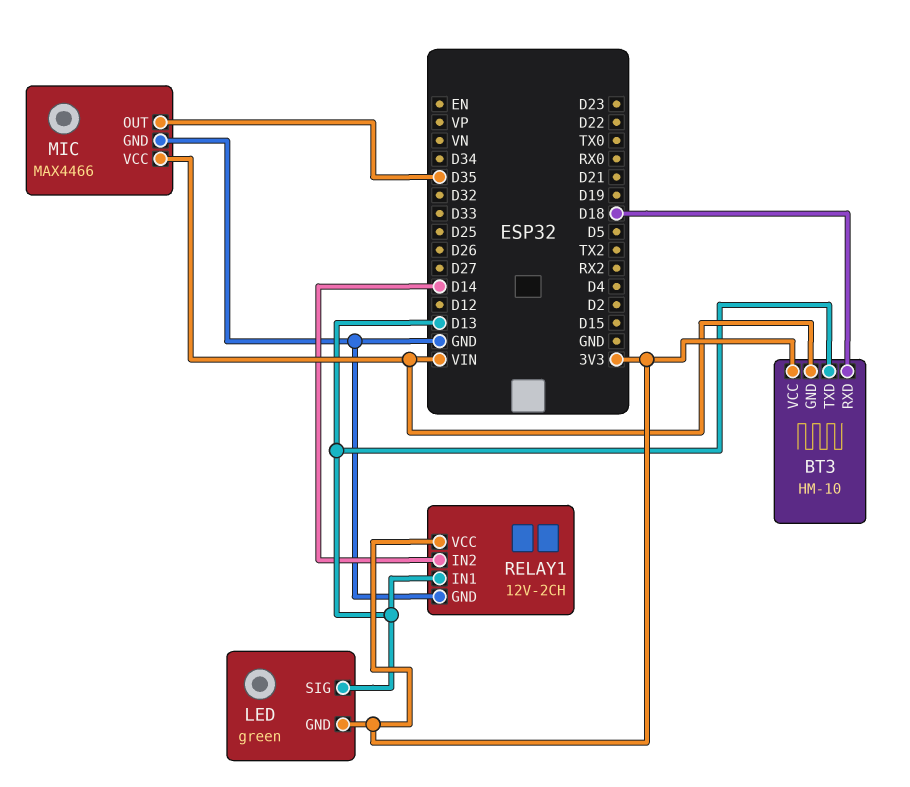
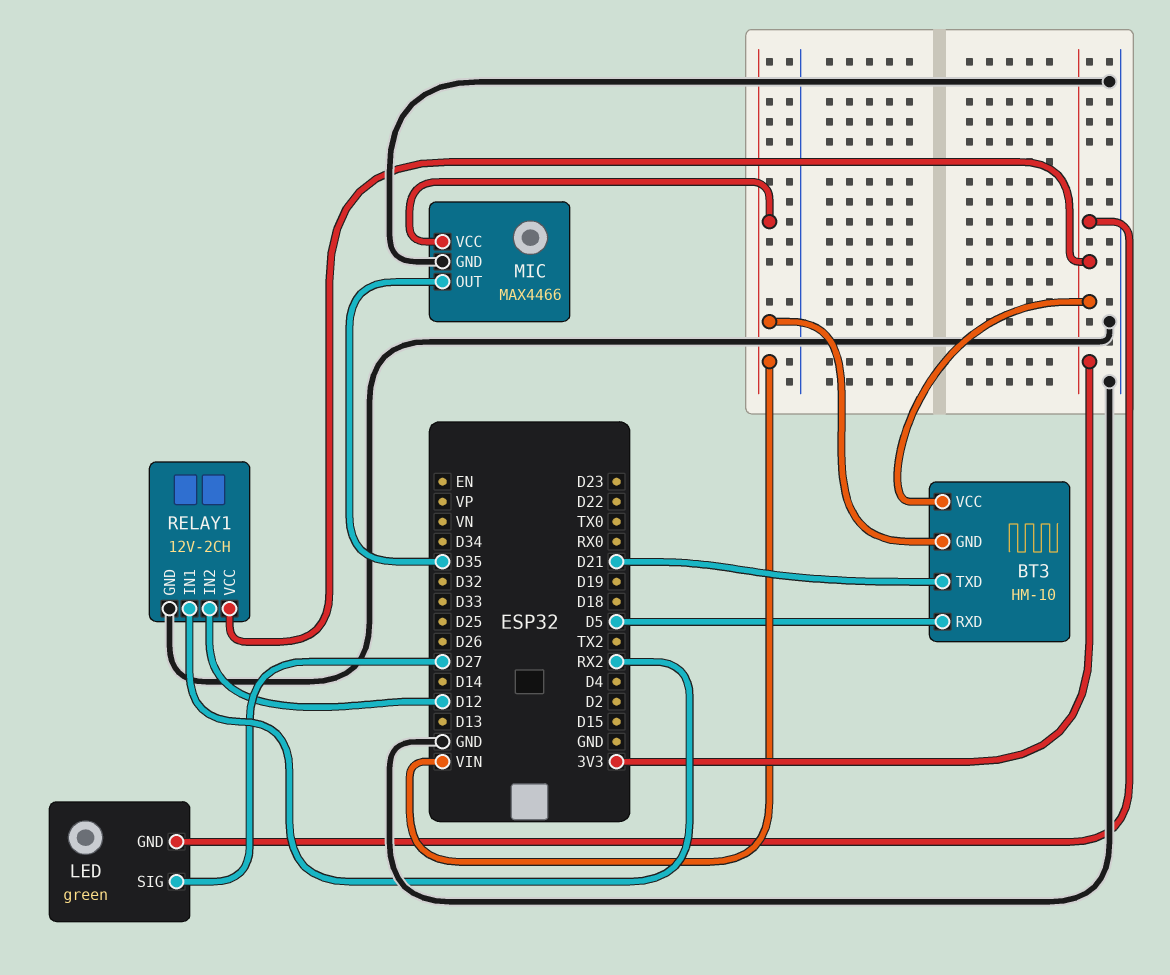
BT3 pin RXD: D18 -> D5
BT3 pin TXD: D13 -> D21
LED pin SIG: D13 -> D27
RELAY1 pin IN1: D13 -> RX2
RELAY1 pin IN2: D14 -> D12

